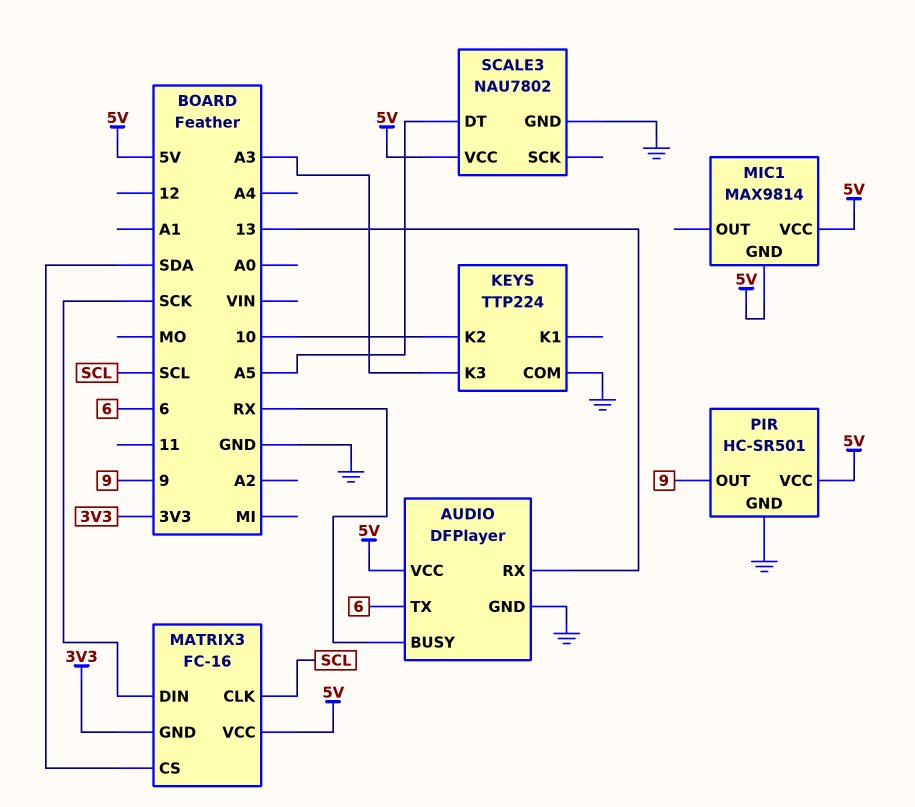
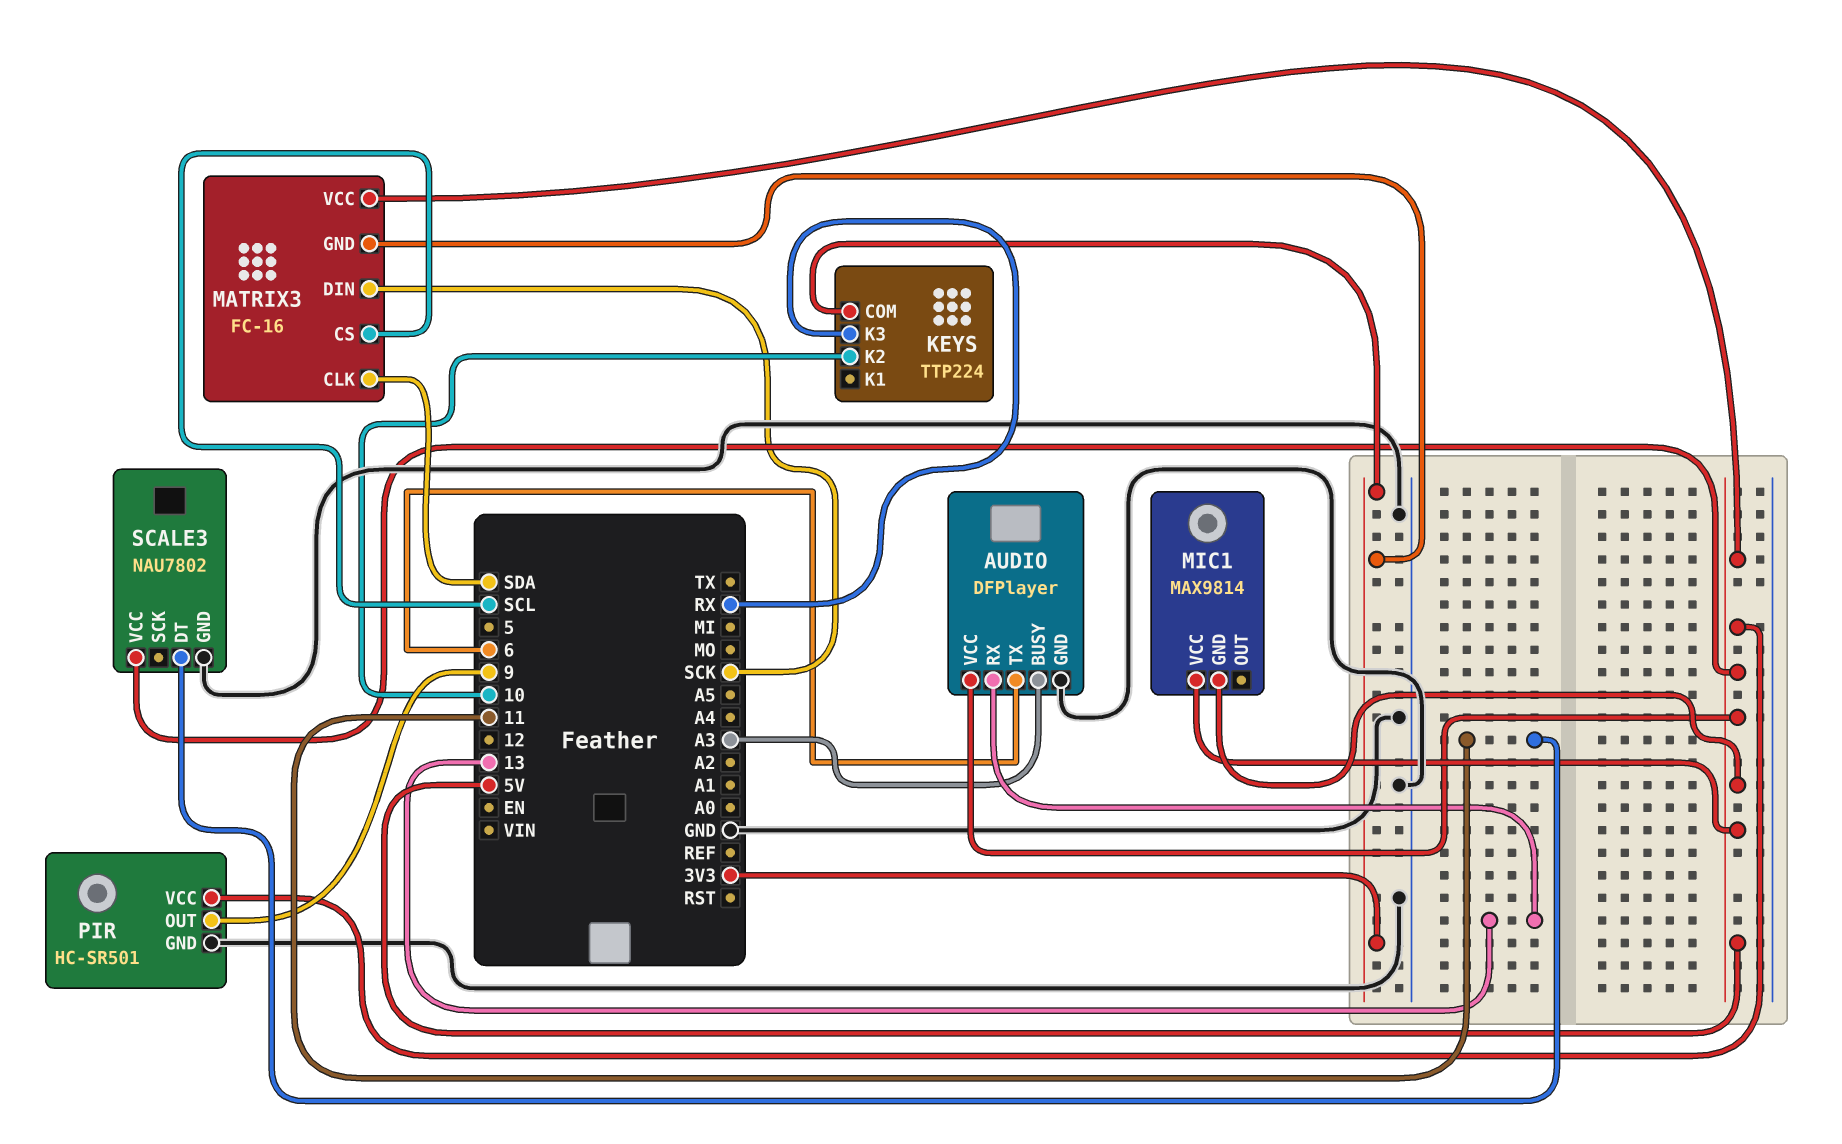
AUDIO pin BUSY: RX -> A3
KEYS pin COM: GND -> 3V3
KEYS pin K3: A3 -> RX
MATRIX3 pin CLK: SCL -> SDA
MATRIX3 pin CS: SDA -> SCL
SCALE3 pin DT: A5 -> 11

